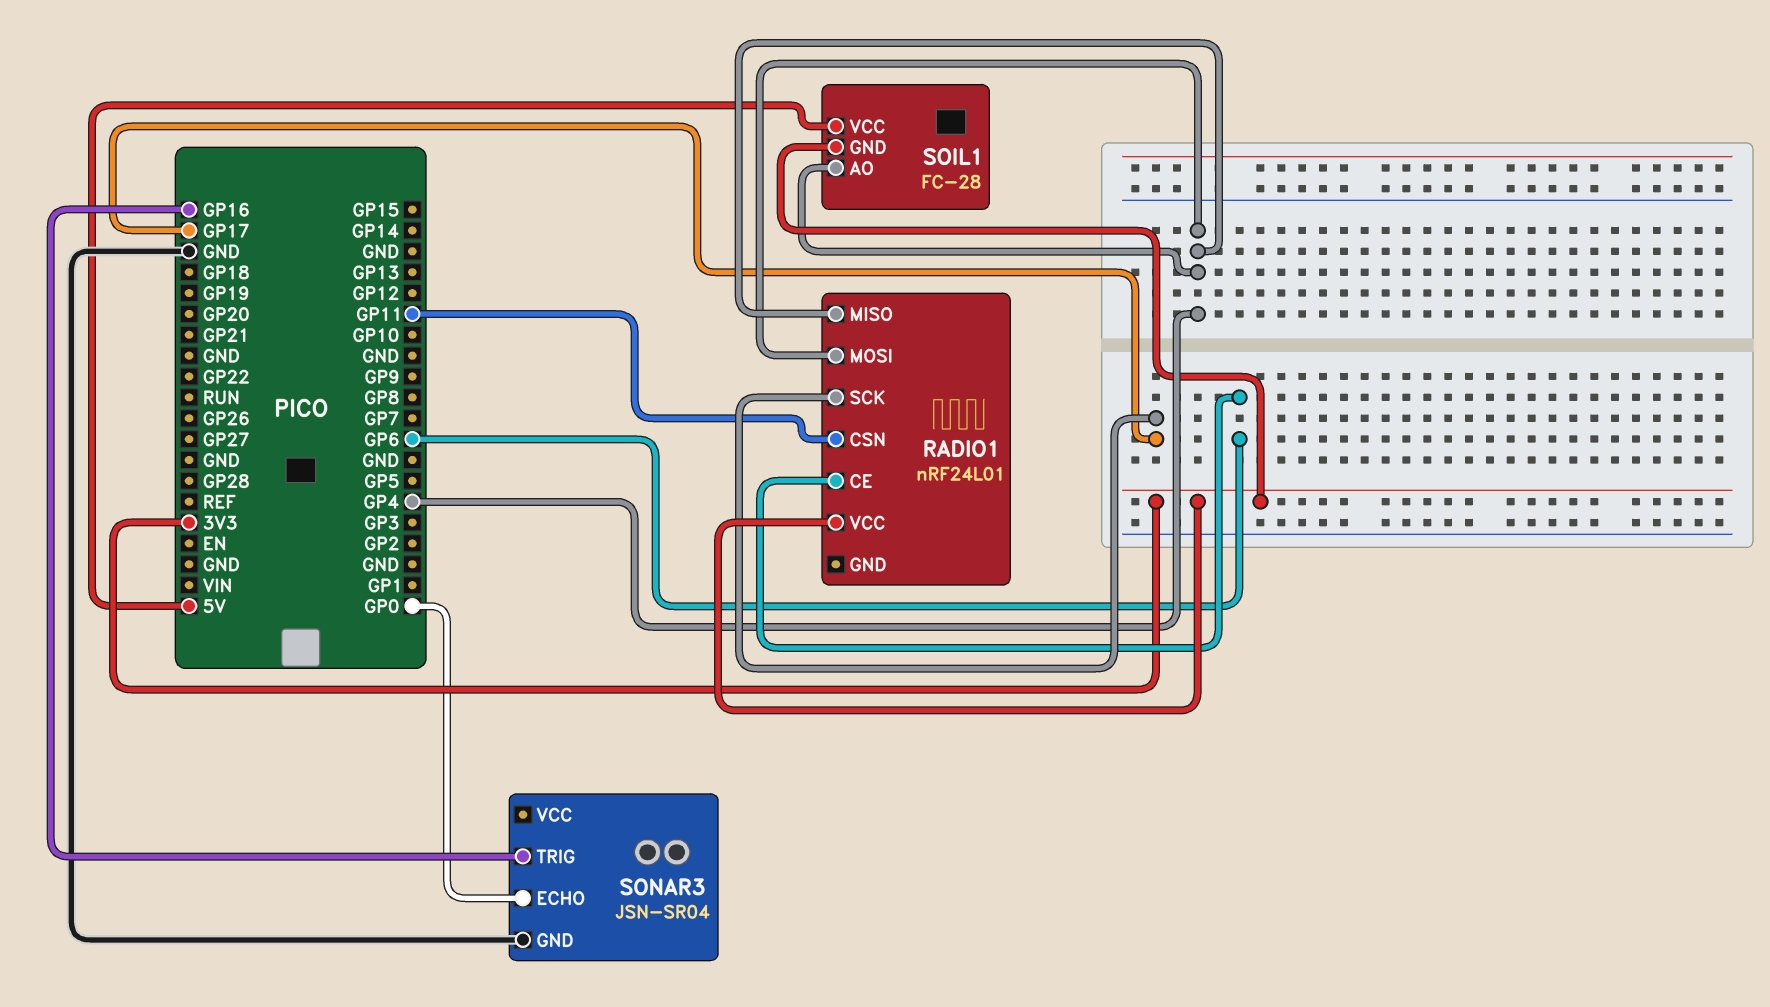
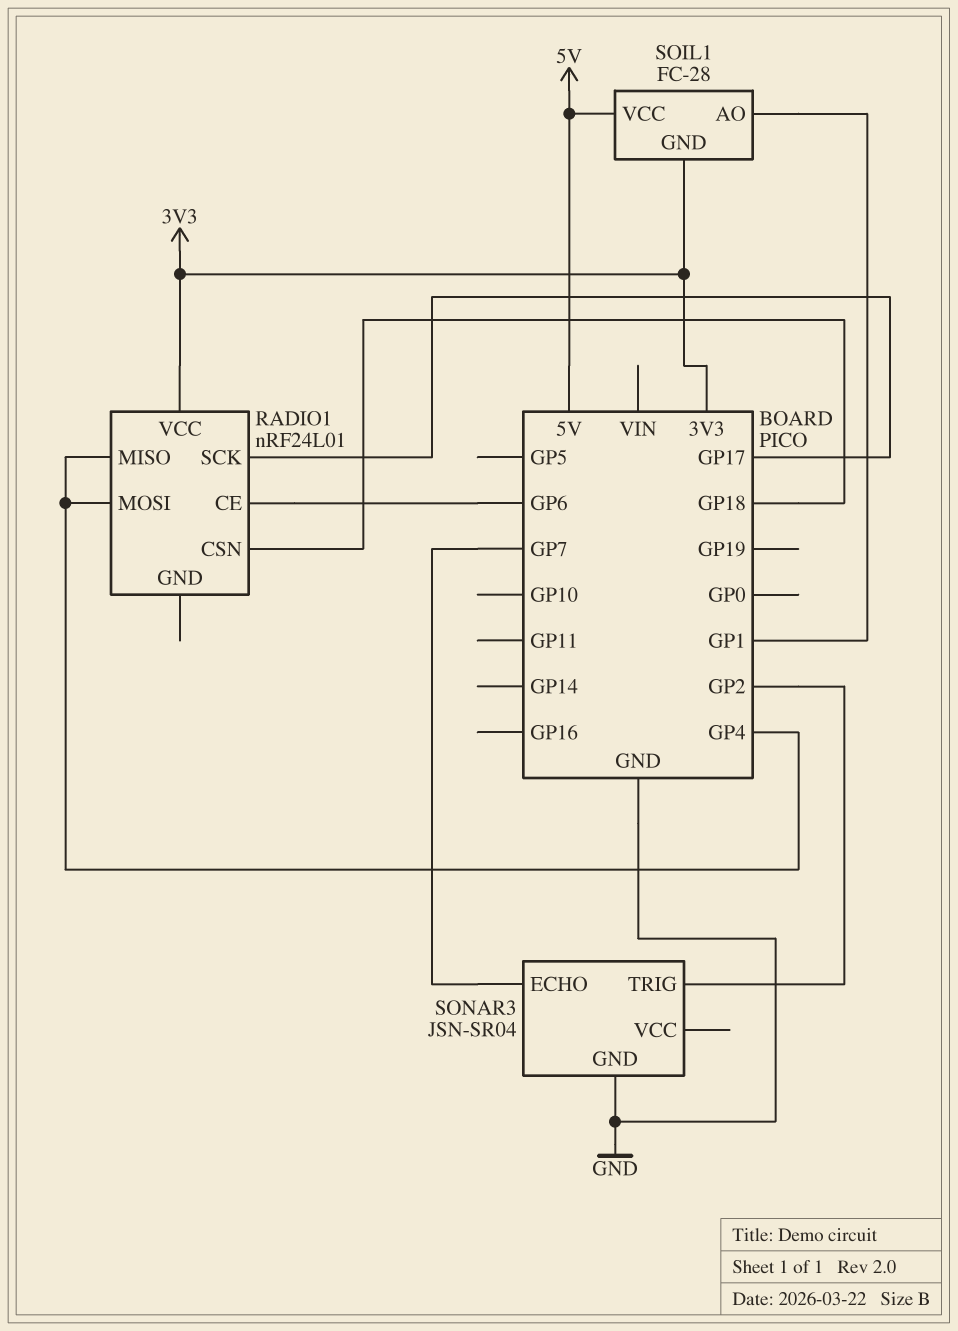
RADIO1 pin CSN: GP11 -> GP18
SOIL1 pin AO: GP4 -> GP1
SONAR3 pin ECHO: GP0 -> GP7
SONAR3 pin TRIG: GP16 -> GP2

